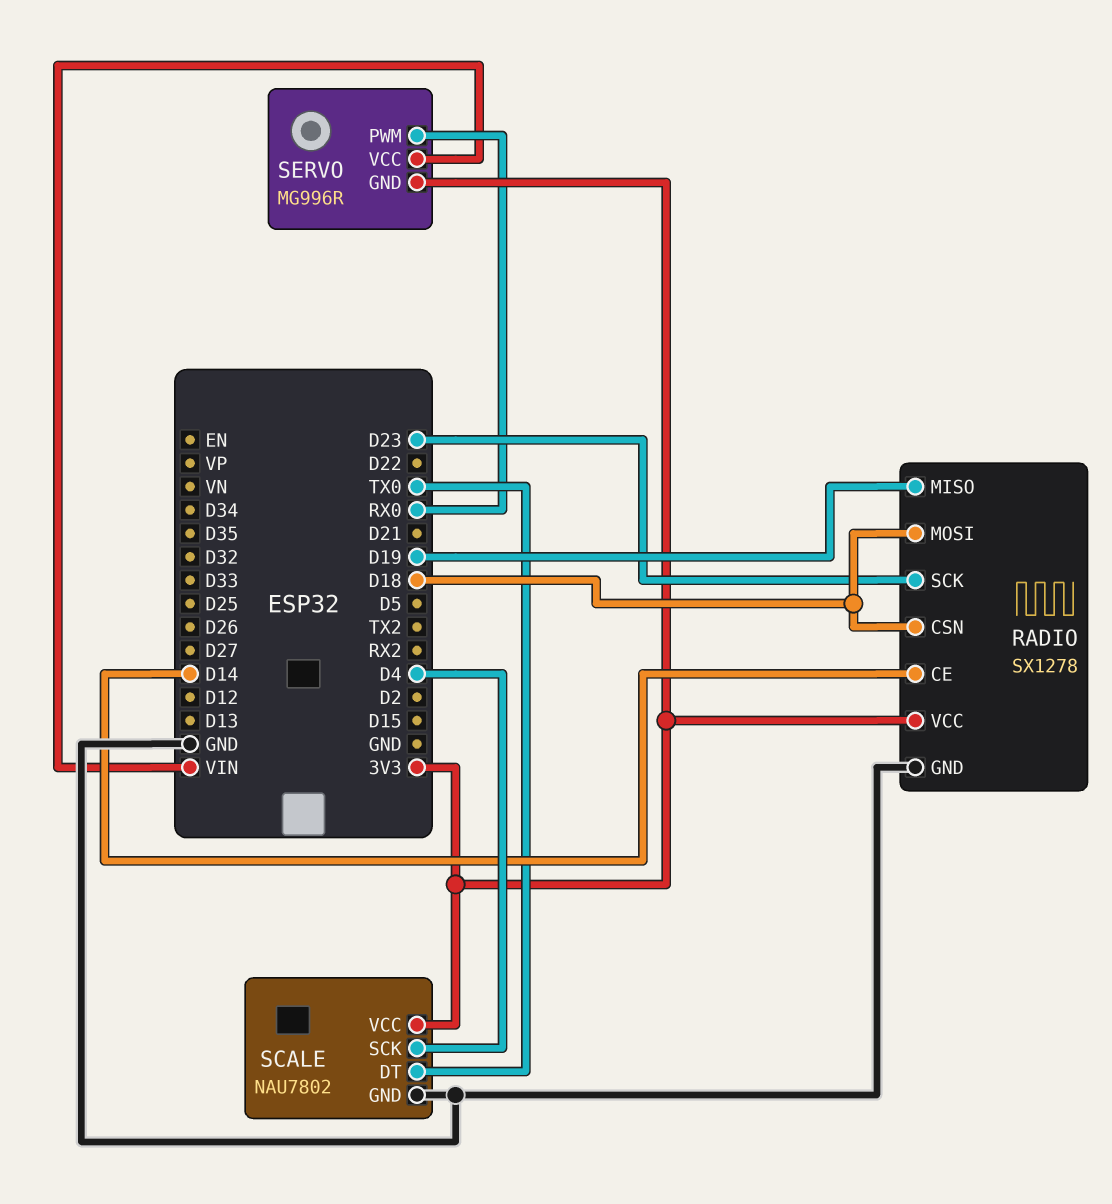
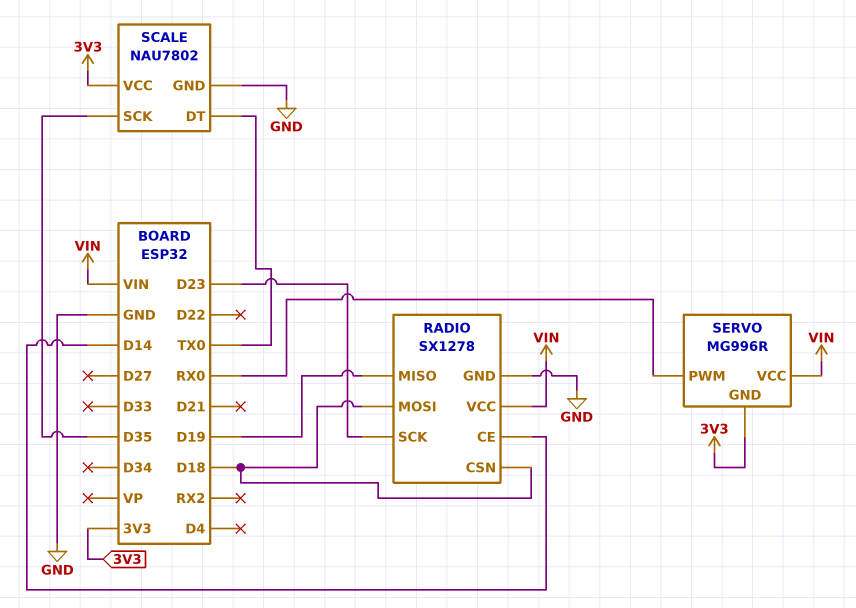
RADIO pin VCC: 3V3 -> VIN
SCALE pin SCK: D4 -> D35

